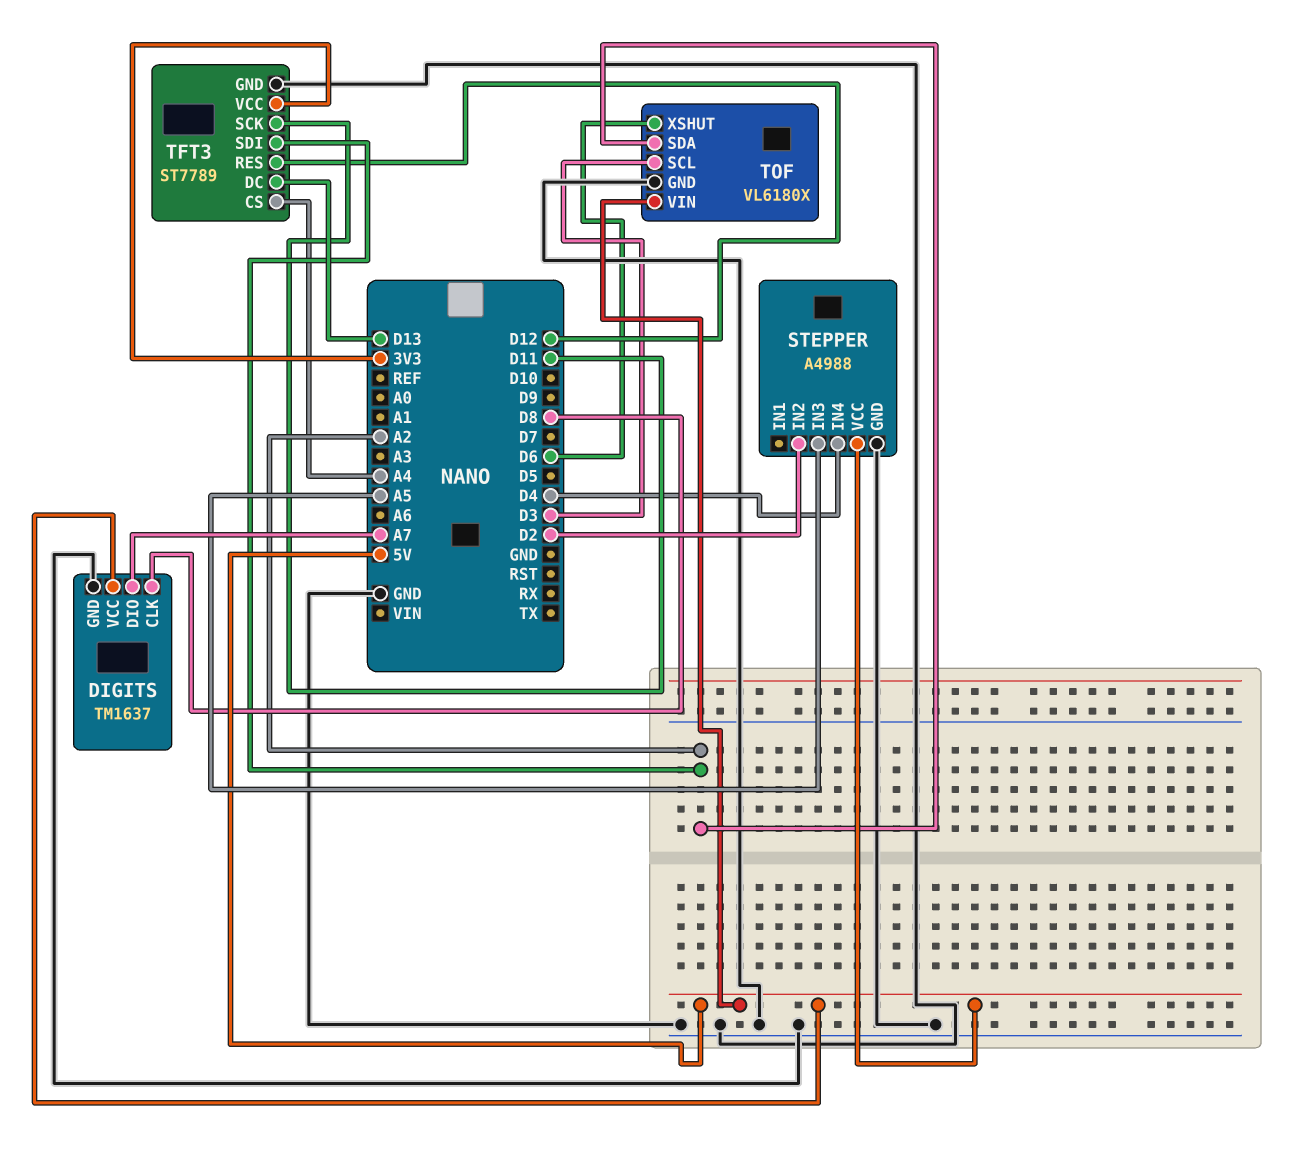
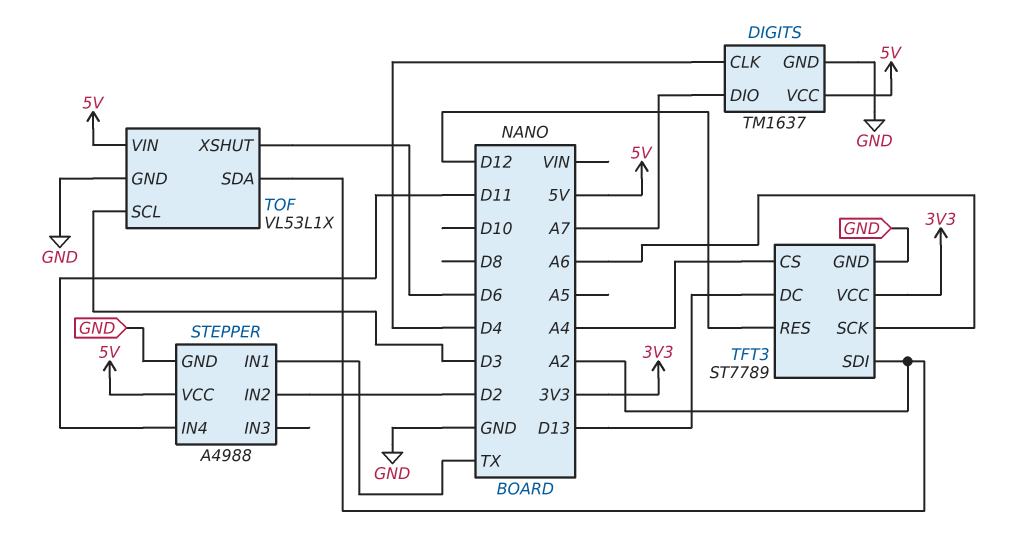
DIGITS pin CLK: D8 -> D4
STEPPER pin IN1: none -> TX
STEPPER pin IN3: A5 -> none
STEPPER pin IN4: D4 -> D11
TFT3 pin SCK: D11 -> A6
TOF: VL6180X -> VL53L1X

